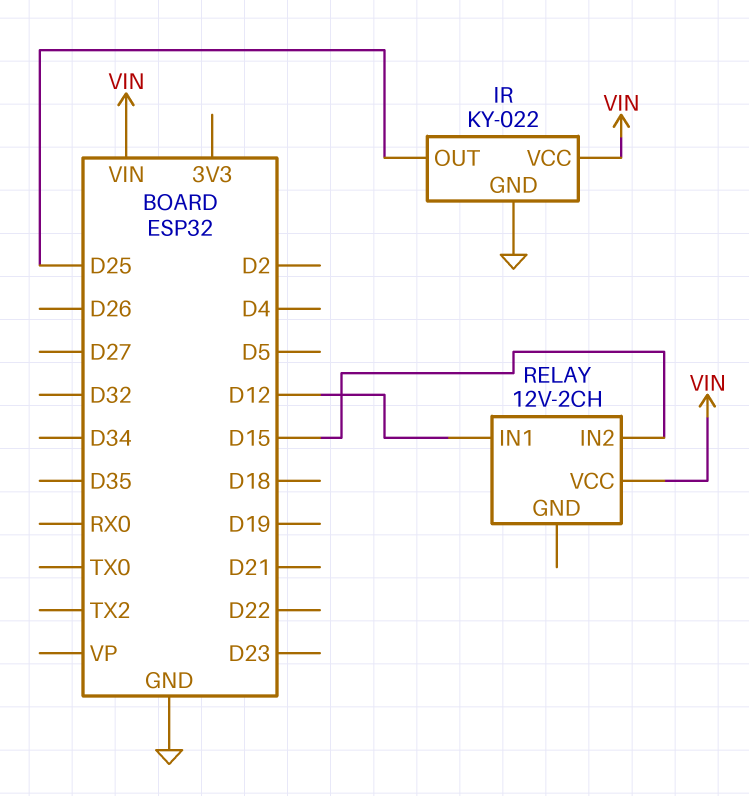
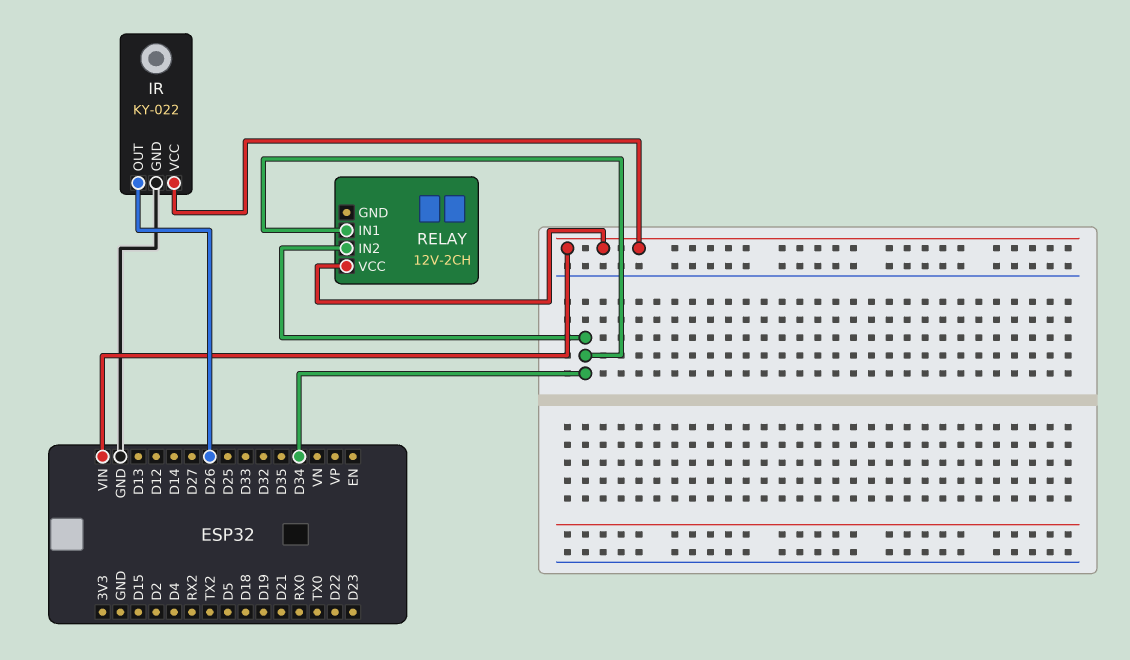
IR pin OUT: D25 -> D26
RELAY pin IN1: D12 -> D34
RELAY pin IN2: D15 -> D34

